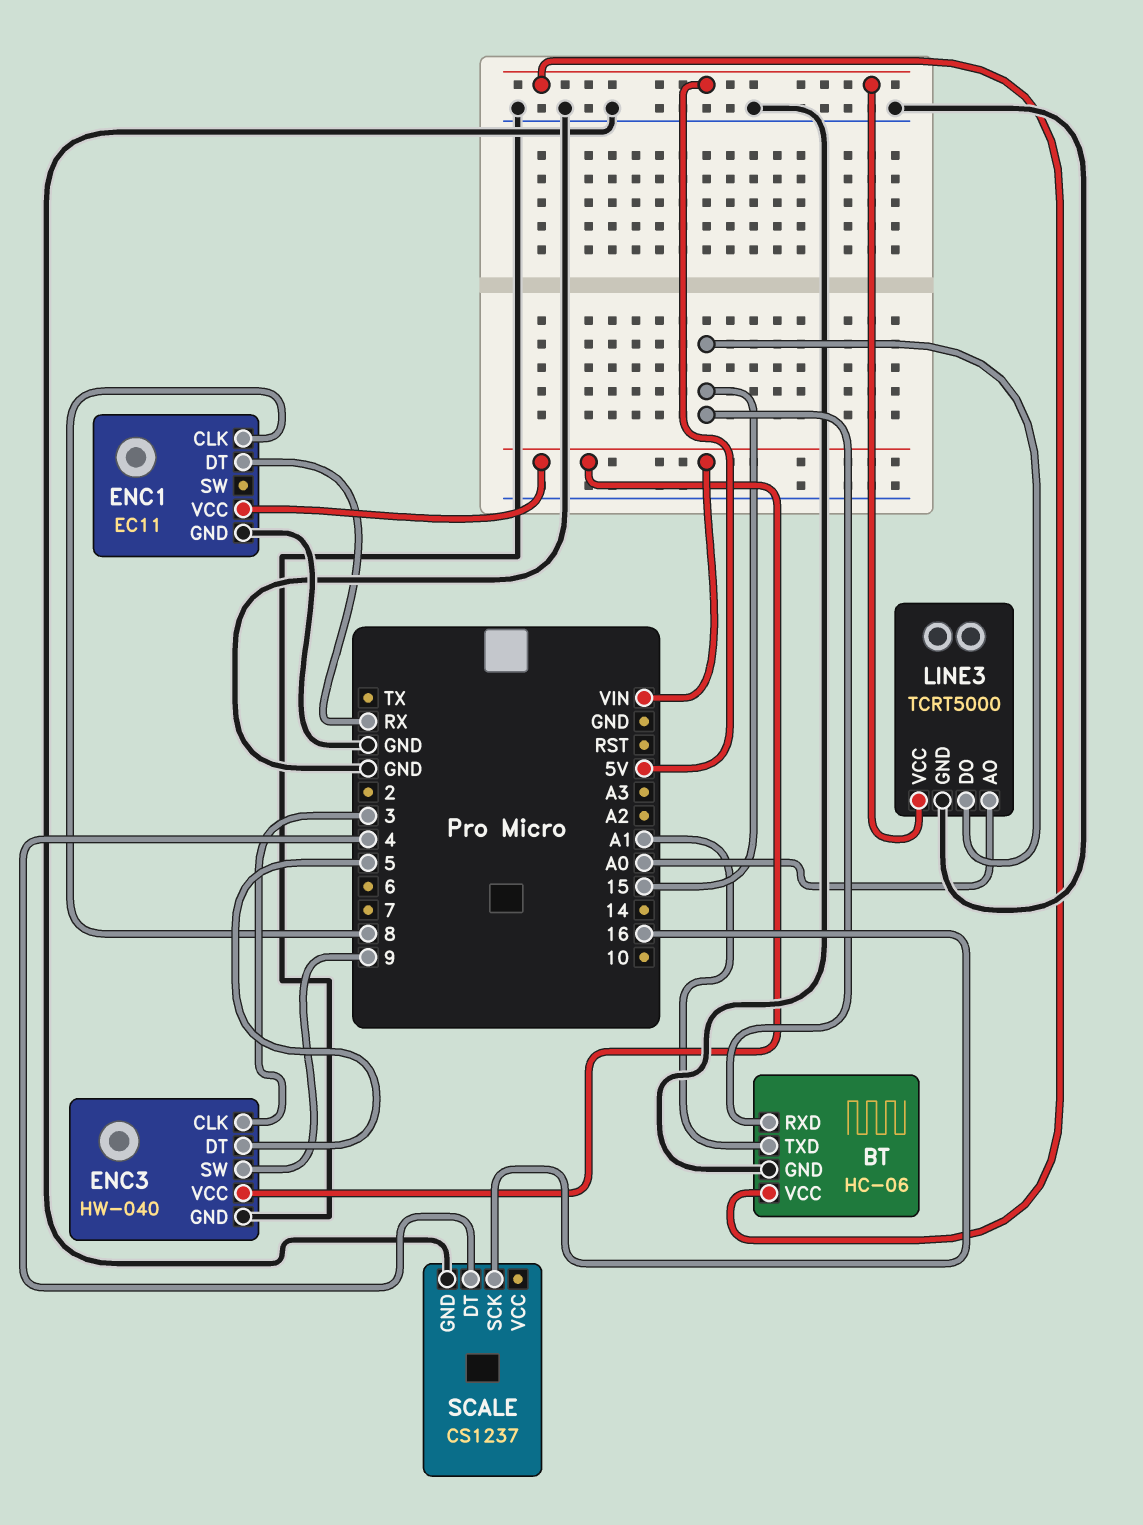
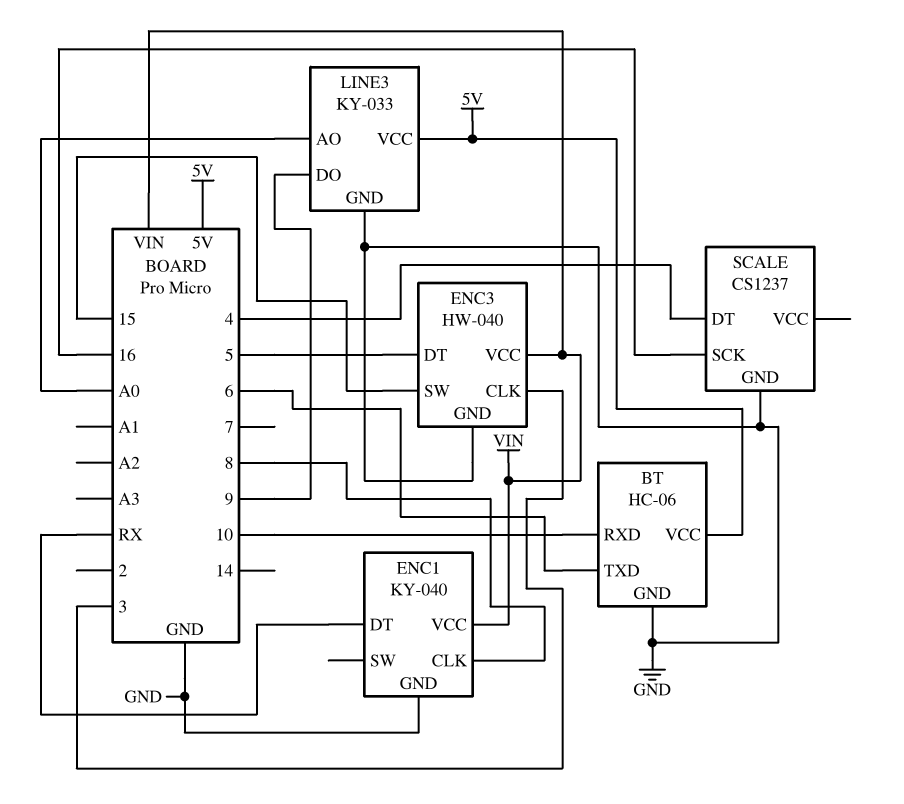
BT pin RXD: 15 -> 10
BT pin TXD: A1 -> 6
ENC1: EC11 -> KY-040
ENC3 pin SW: 9 -> 15
LINE3: TCRT5000 -> KY-033
LINE3 pin DO: 15 -> 9

